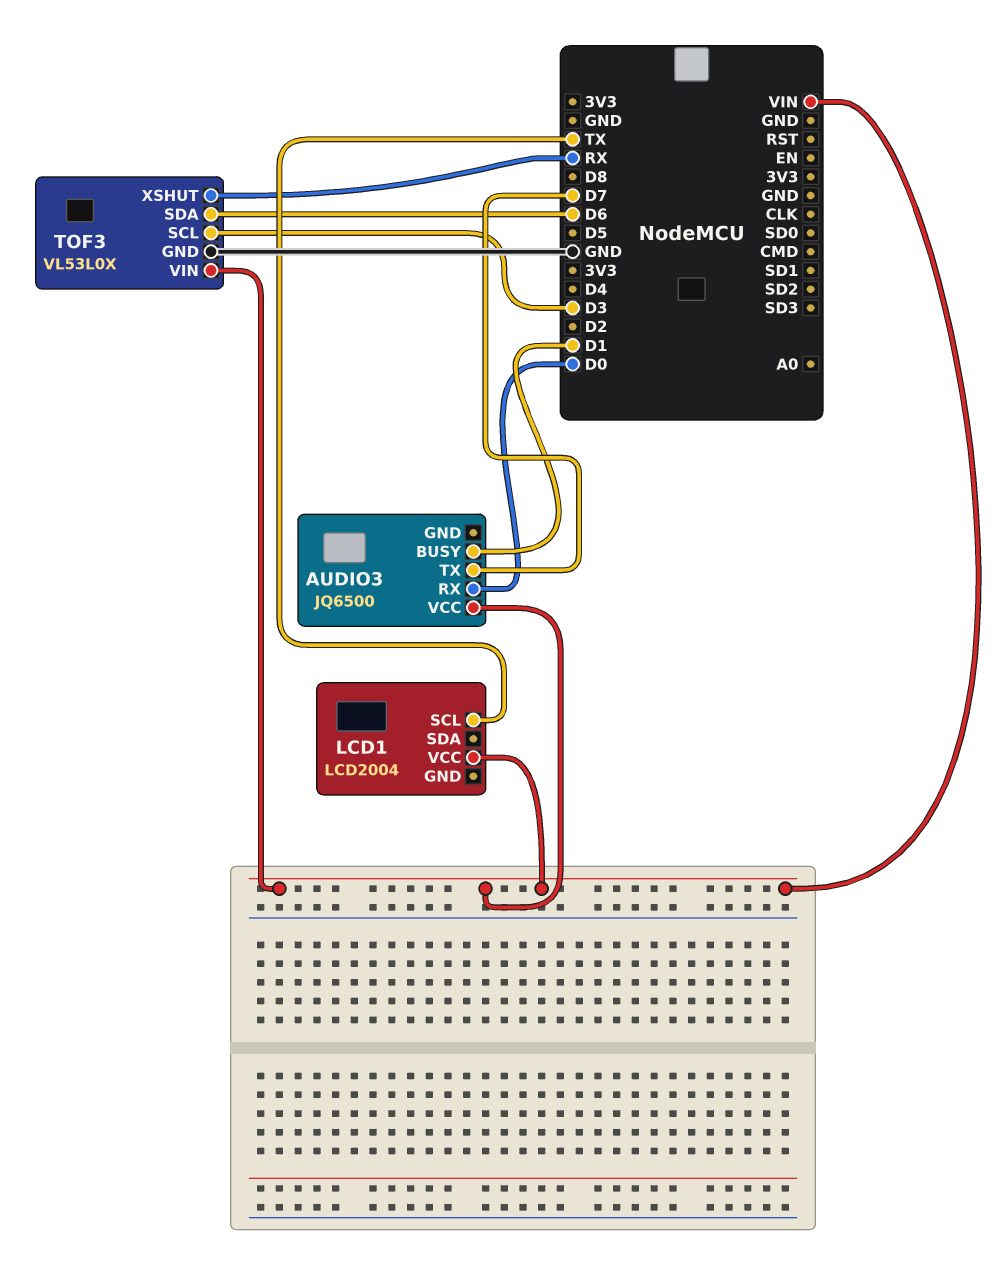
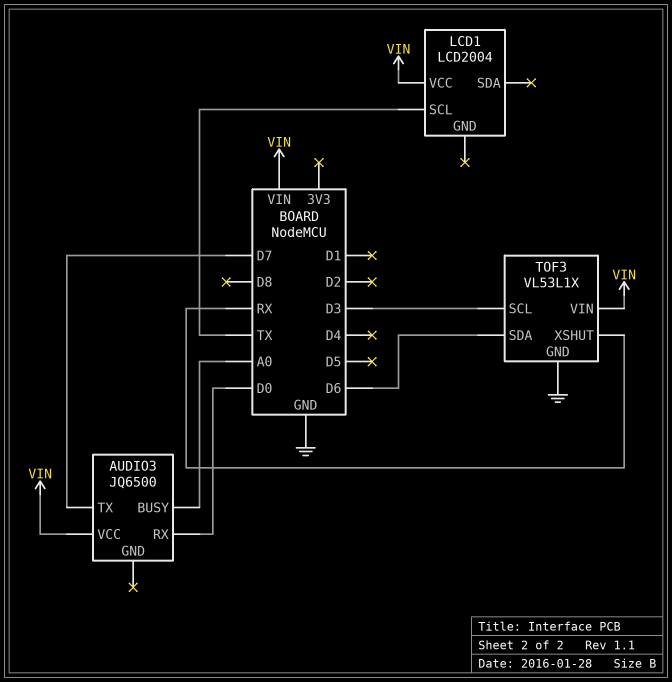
AUDIO3 pin BUSY: D1 -> A0
TOF3: VL53L0X -> VL53L1X

